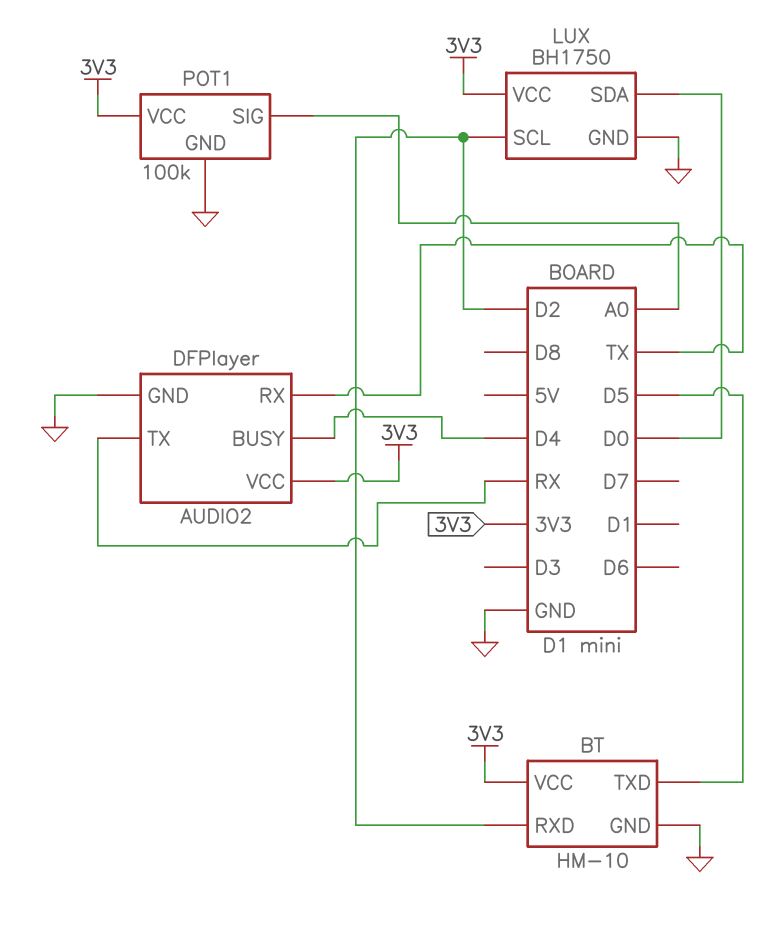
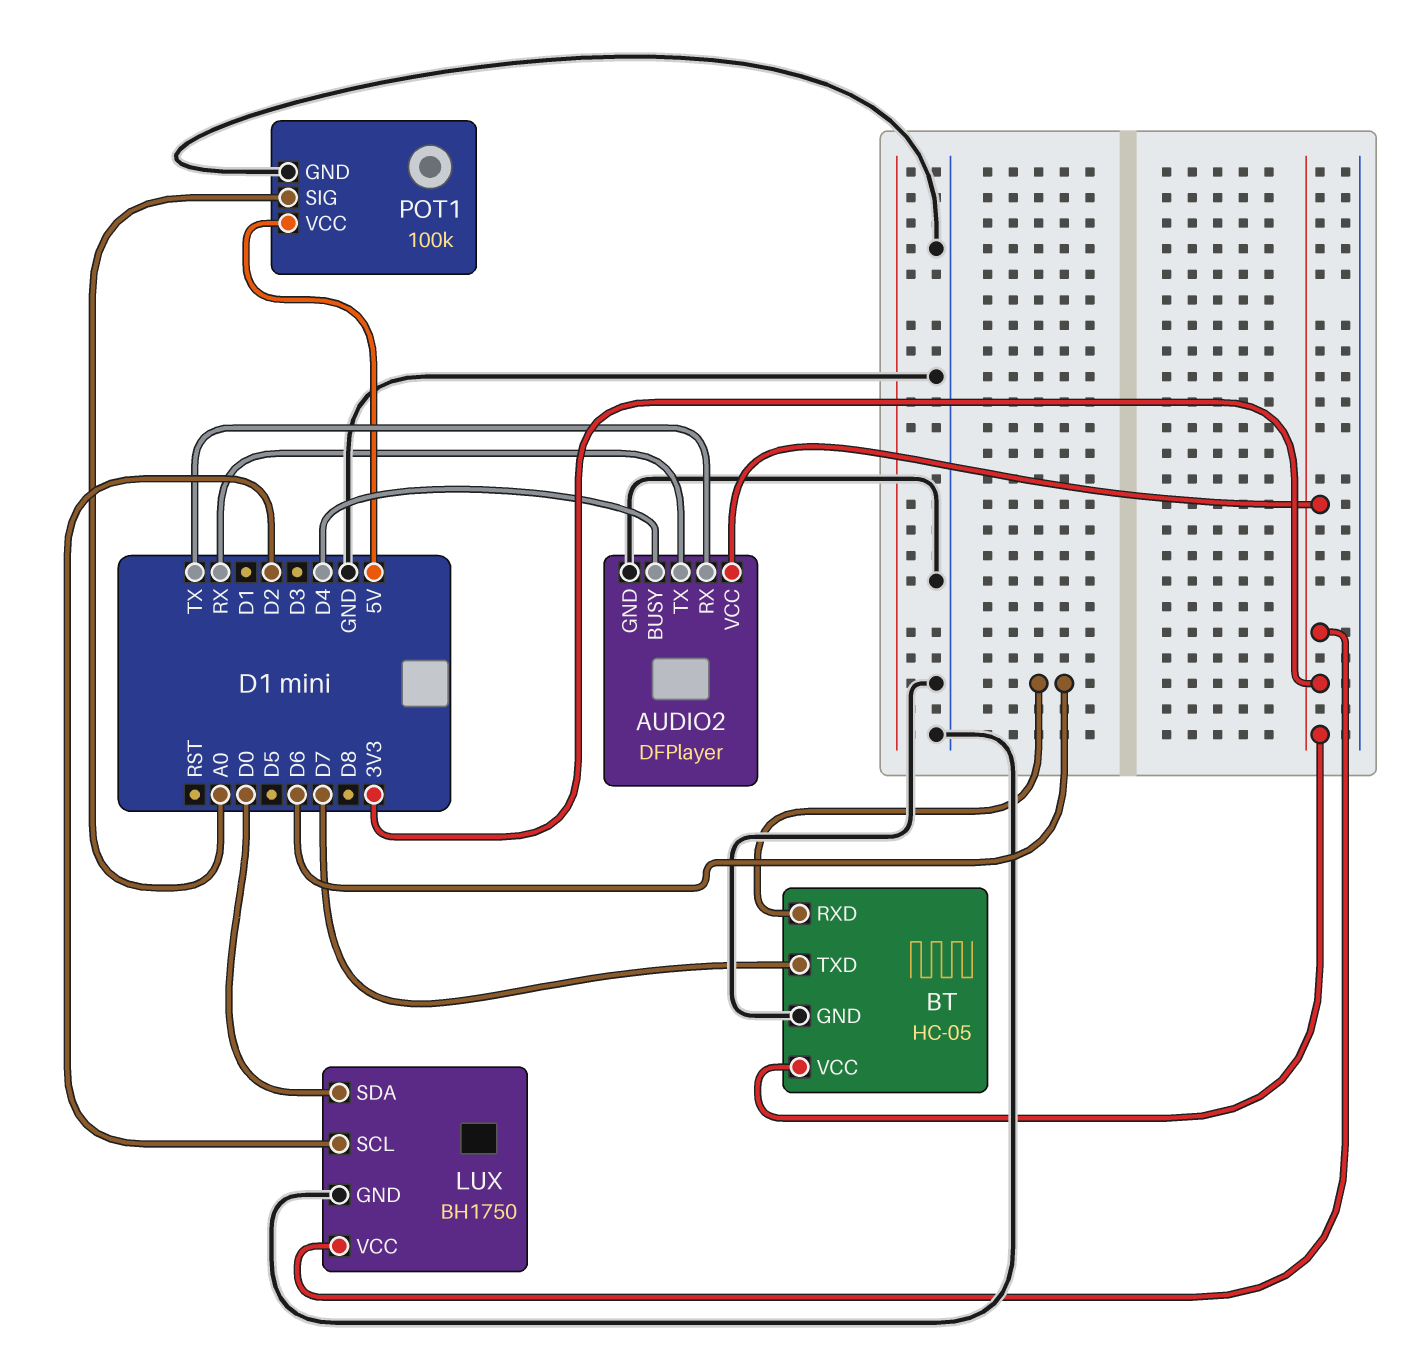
BT: HM-10 -> HC-05
BT pin RXD: D2 -> D6
BT pin TXD: D5 -> D7
POT1 pin VCC: 3V3 -> 5V

